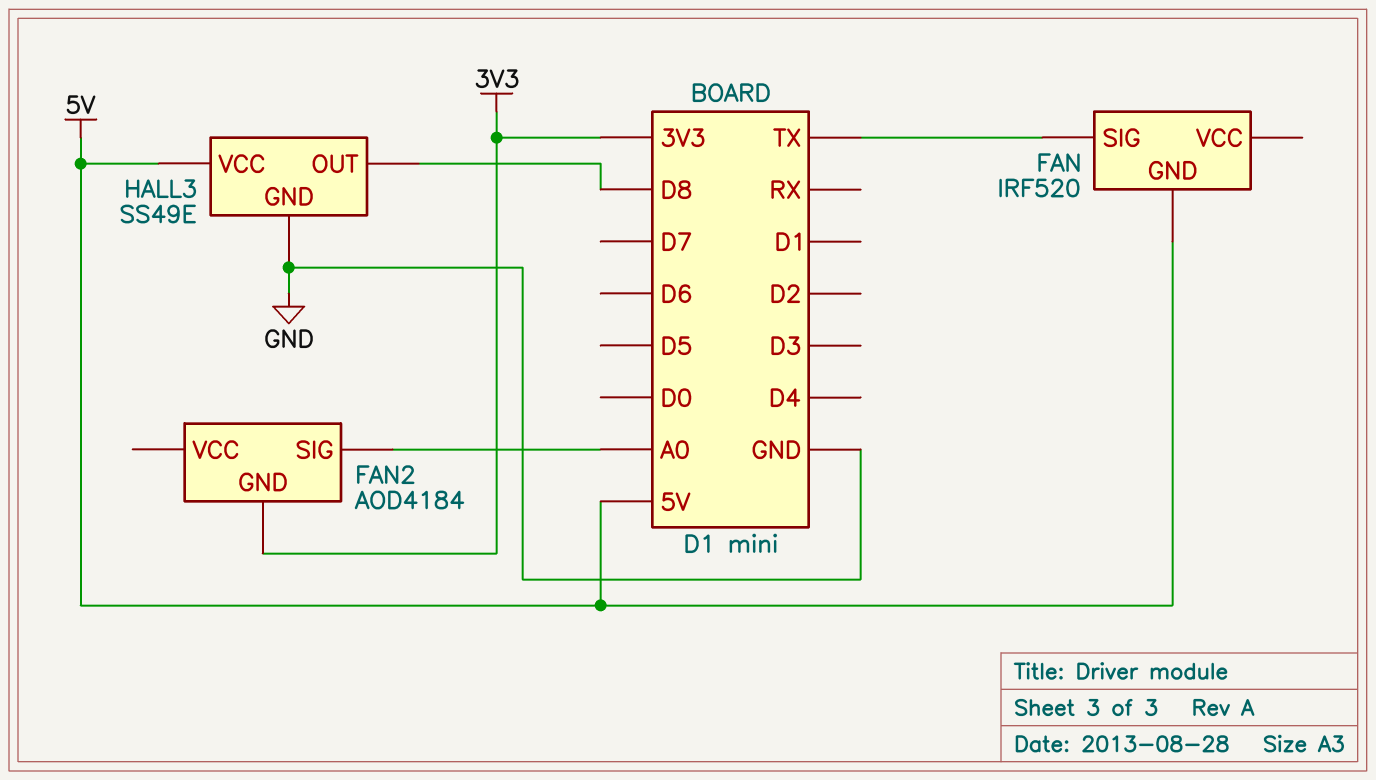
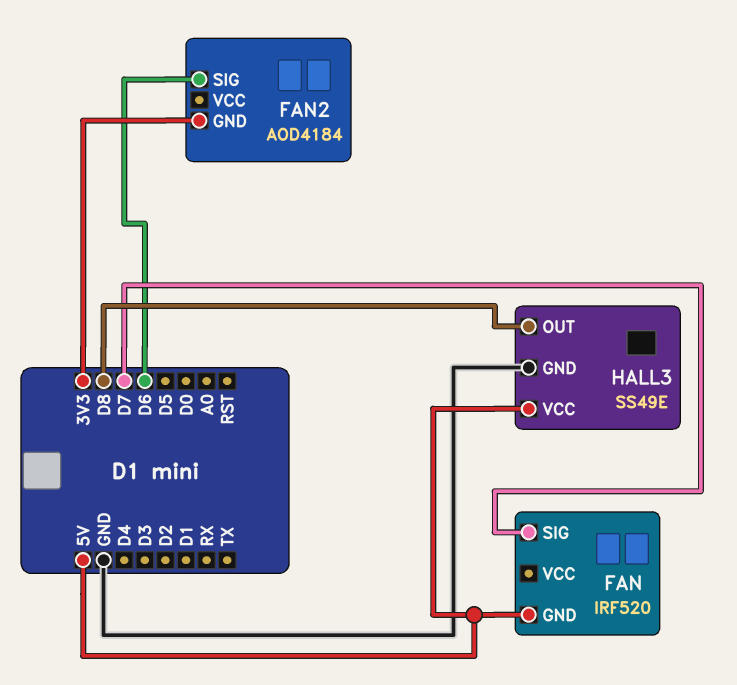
FAN pin SIG: TX -> D7
FAN2 pin SIG: A0 -> D6

